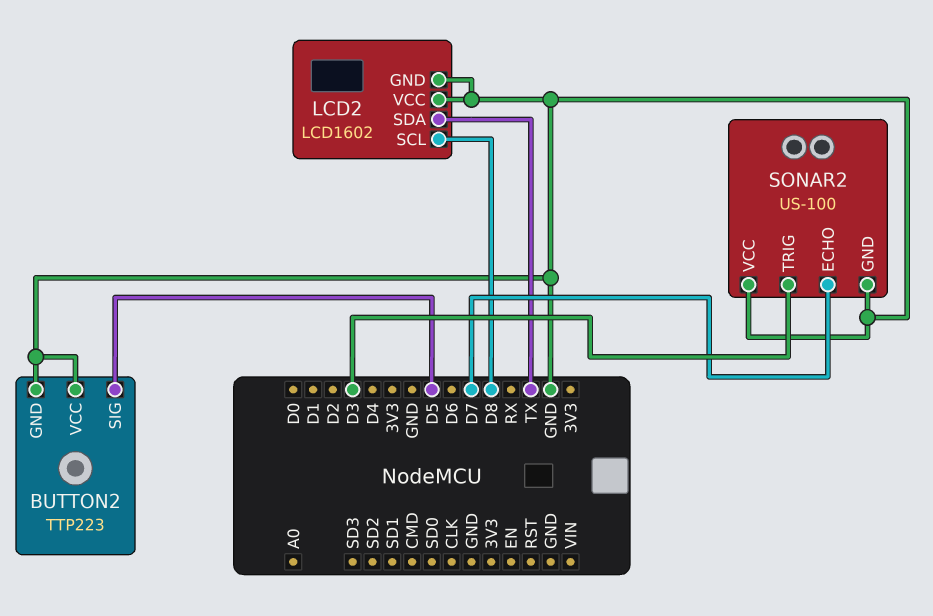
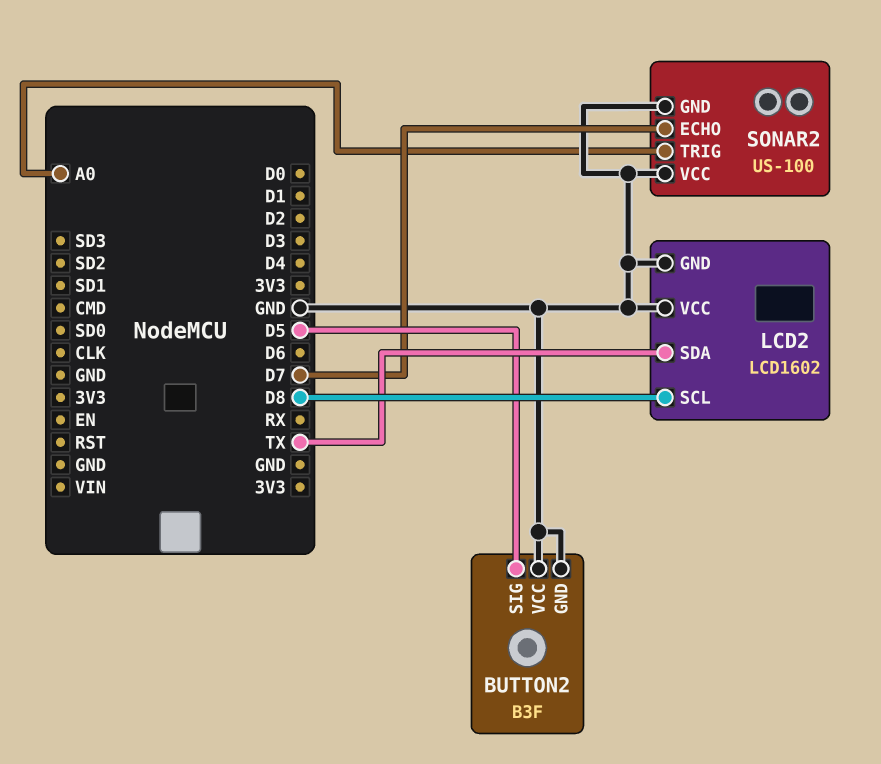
BUTTON2: TTP223 -> B3F
SONAR2 pin TRIG: D3 -> A0

